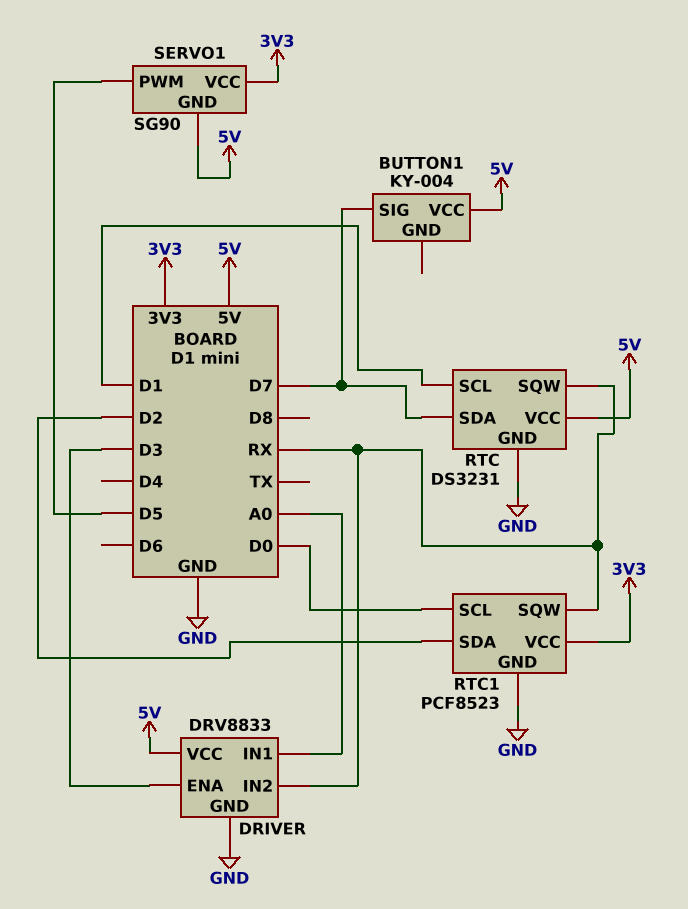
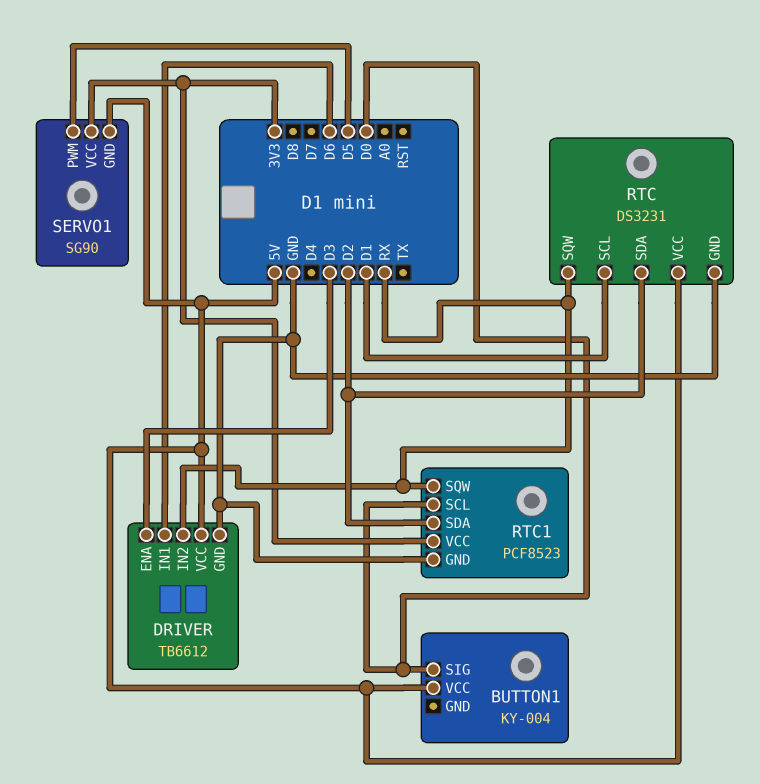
BUTTON1 pin SIG: D7 -> D0
DRIVER: DRV8833 -> TB6612
DRIVER pin IN1: A0 -> D6
RTC pin SDA: D7 -> D2

